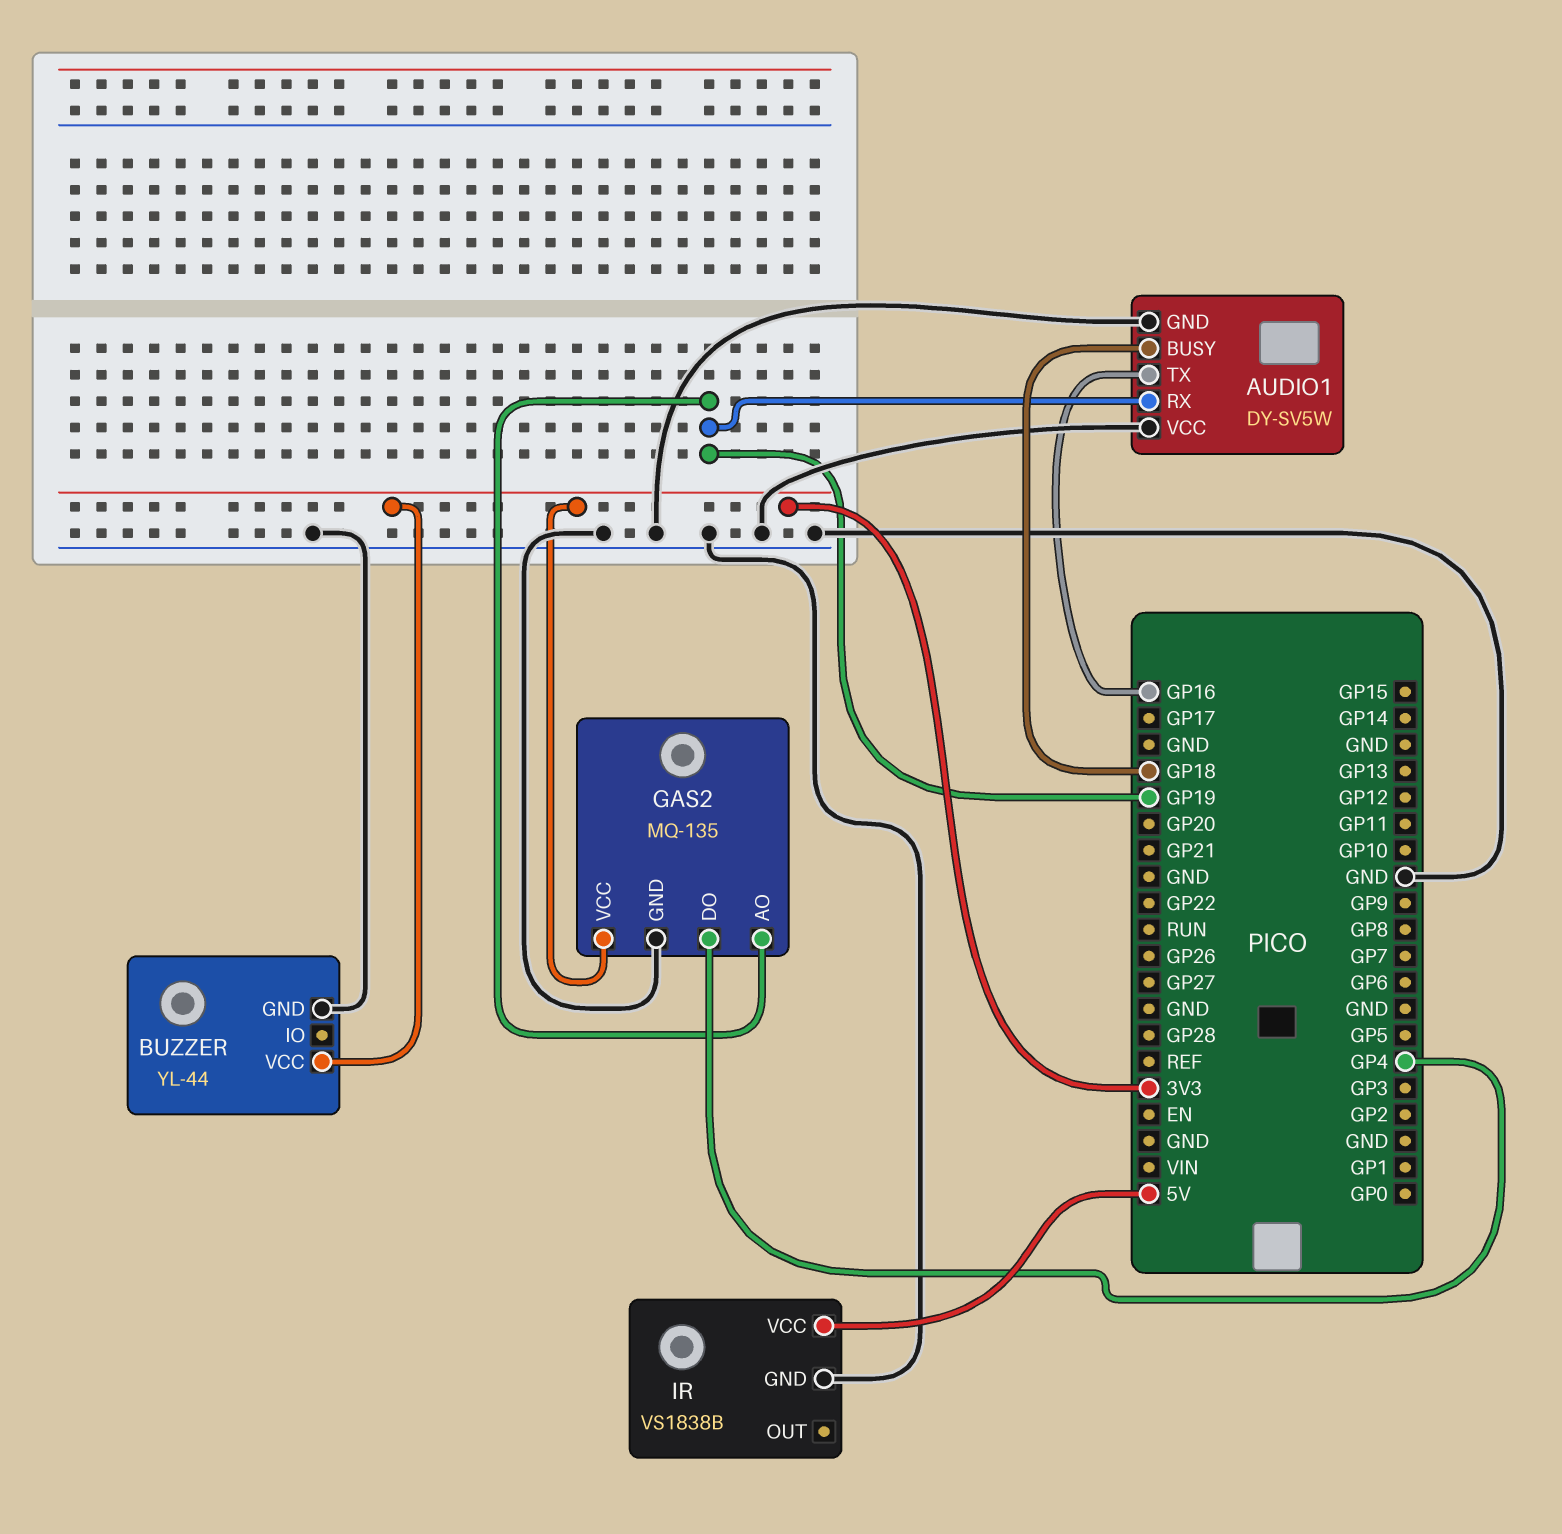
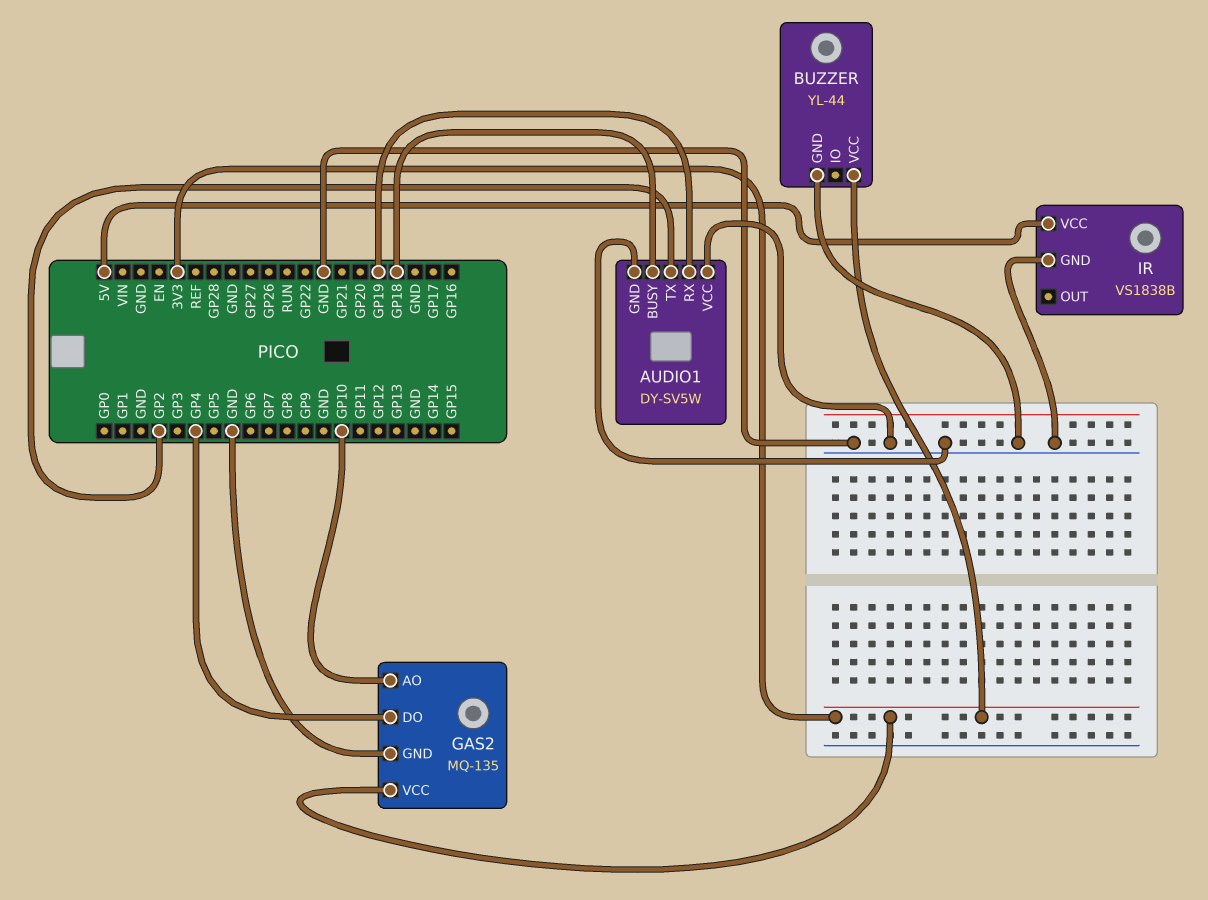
AUDIO1 pin TX: GP16 -> GP2
GAS2 pin AO: GP19 -> GP10

